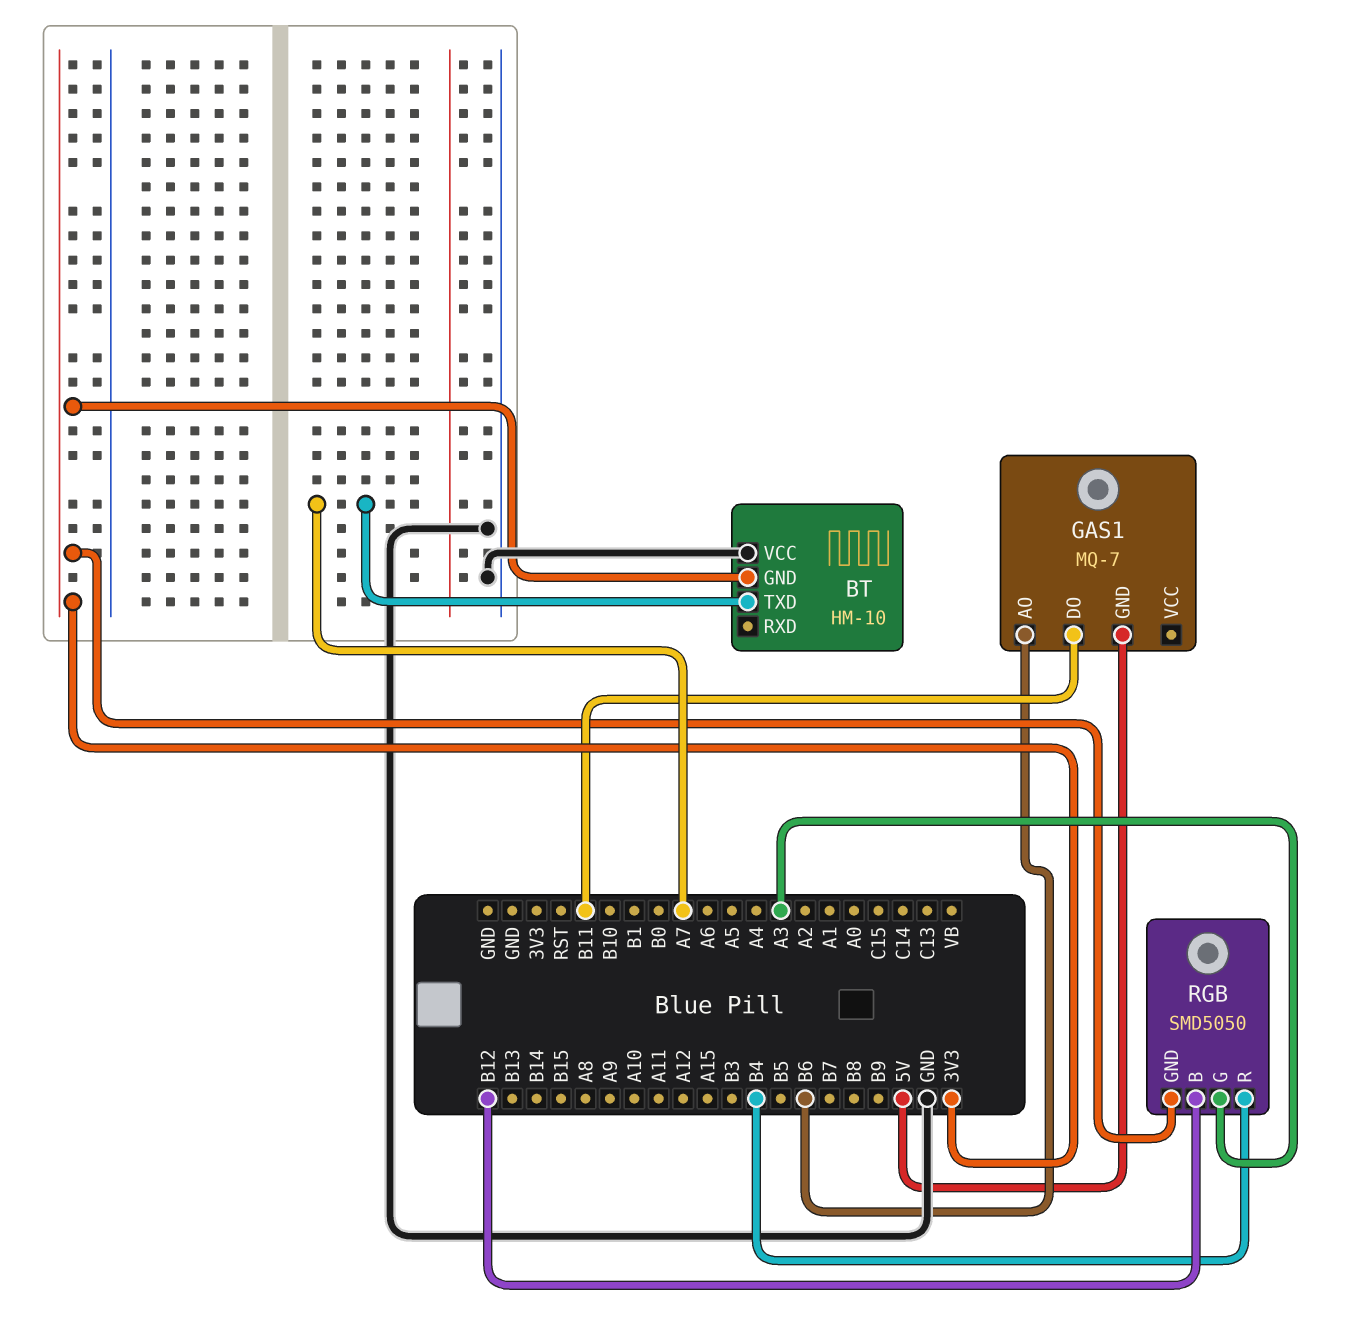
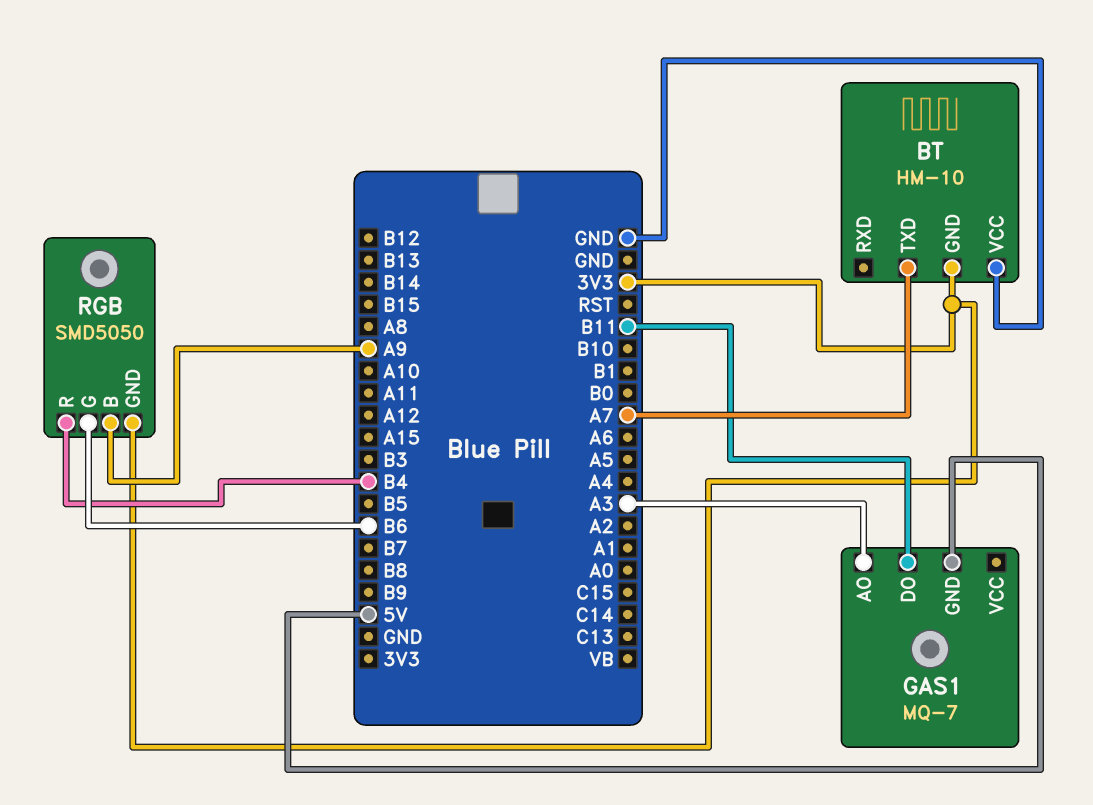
GAS1 pin AO: B6 -> A3
RGB pin B: B12 -> A9
RGB pin G: A3 -> B6

